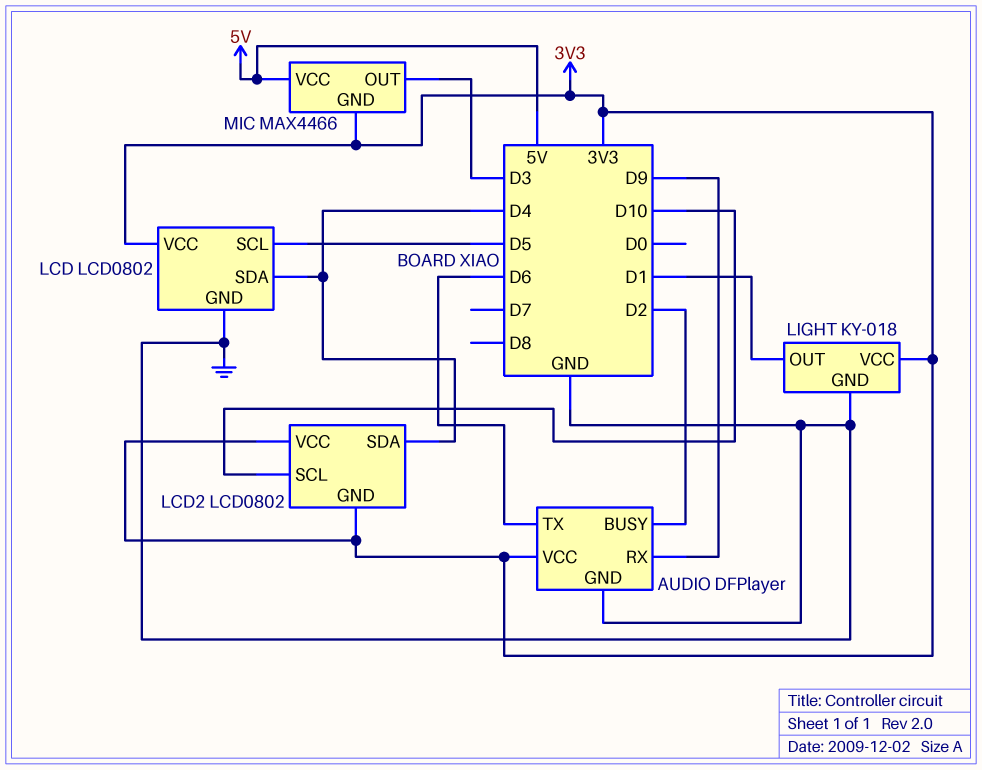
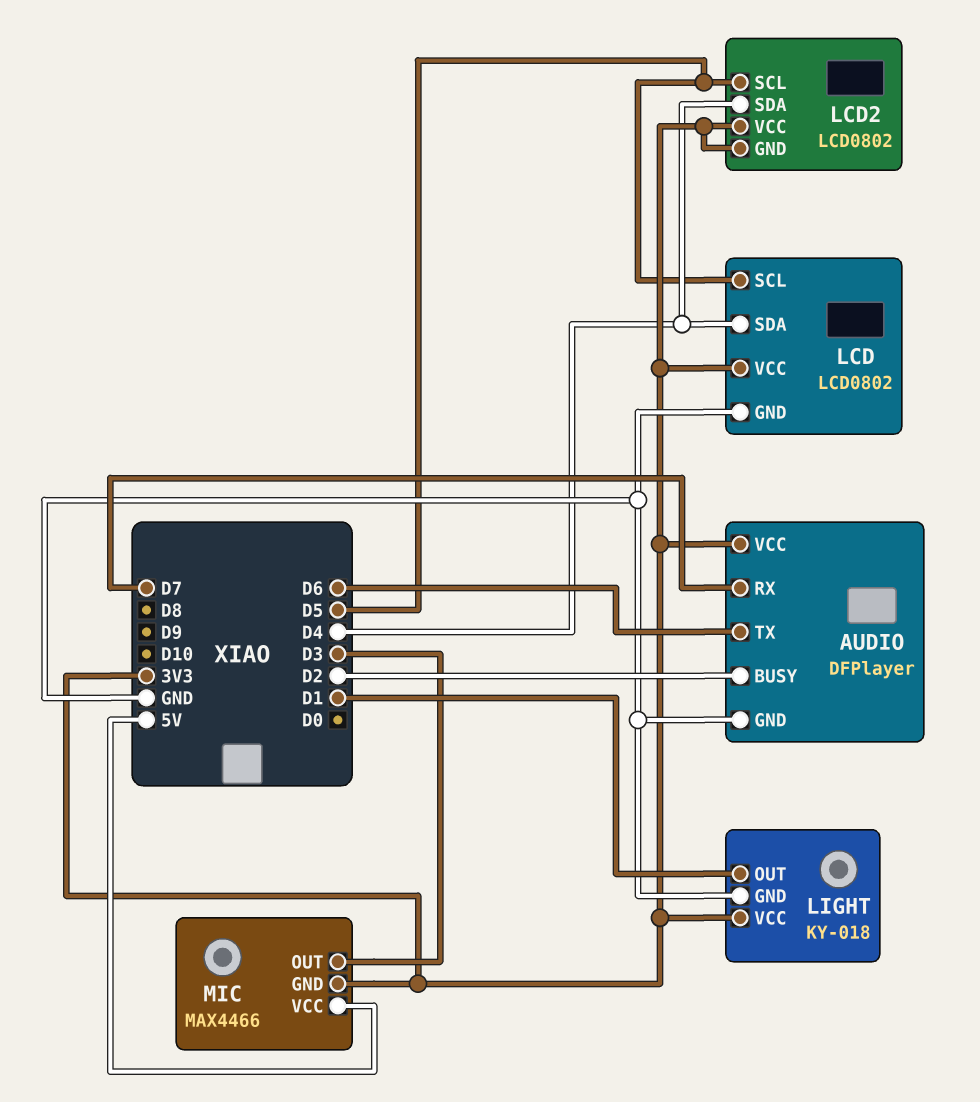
AUDIO pin RX: D9 -> D7
LCD2 pin SCL: D10 -> D5

